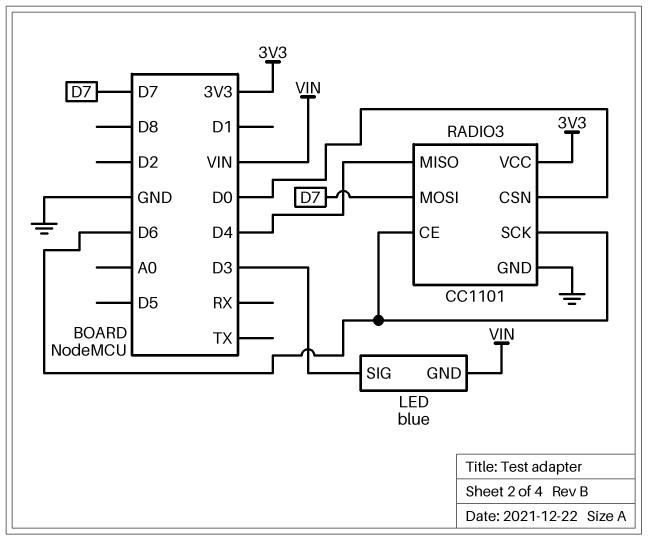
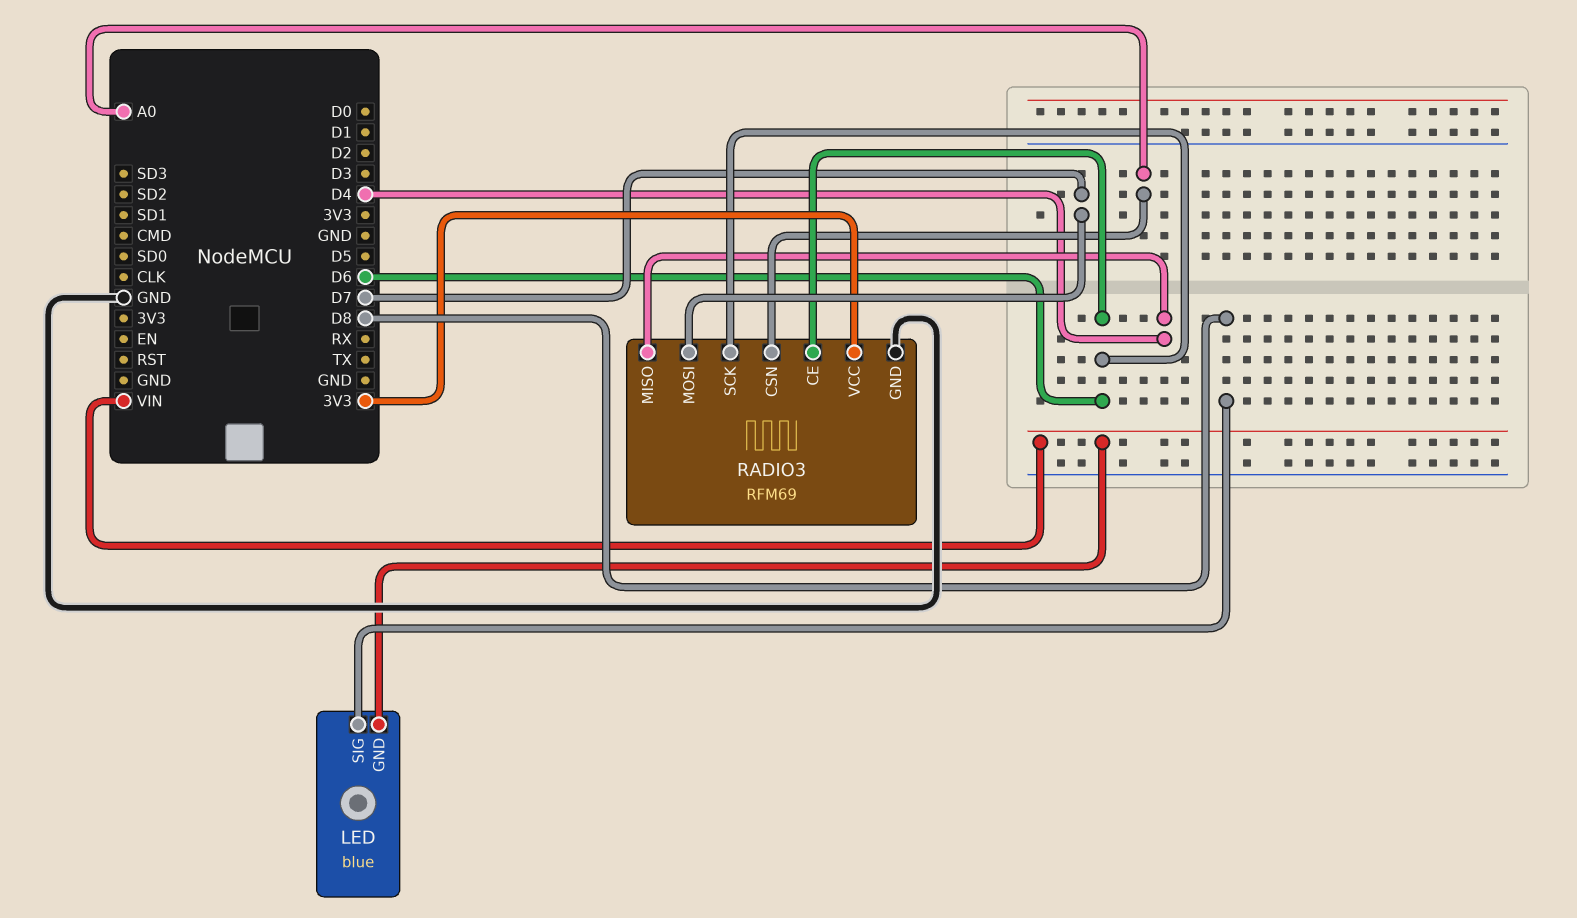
LED pin SIG: D3 -> D8
RADIO3: CC1101 -> RFM69
RADIO3 pin CSN: D0 -> A0

